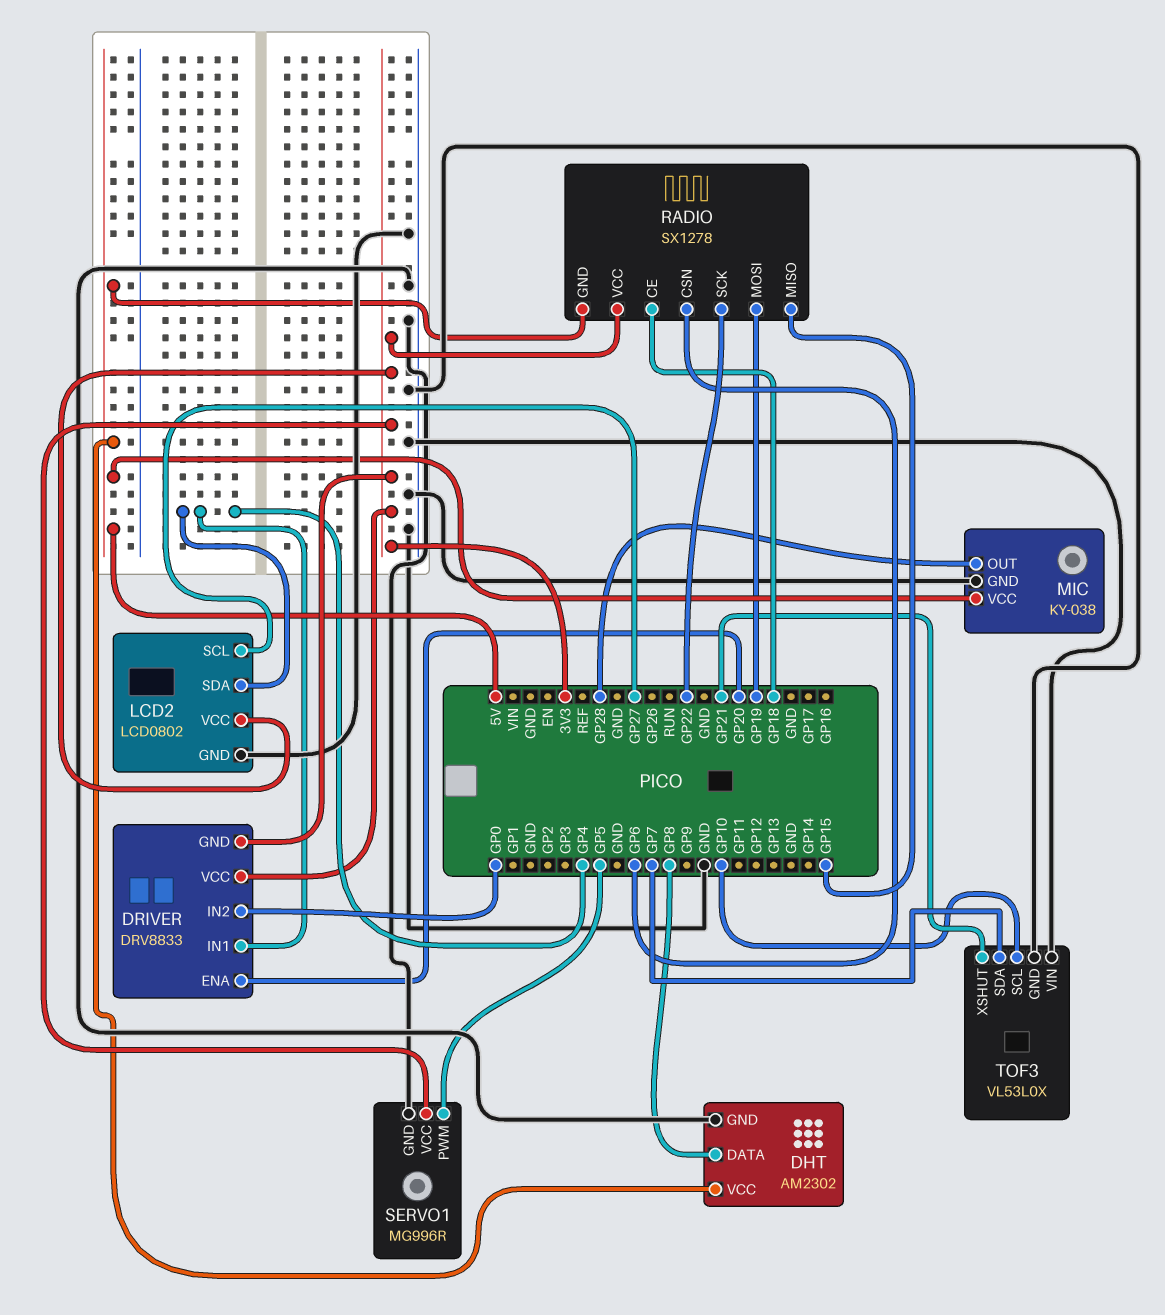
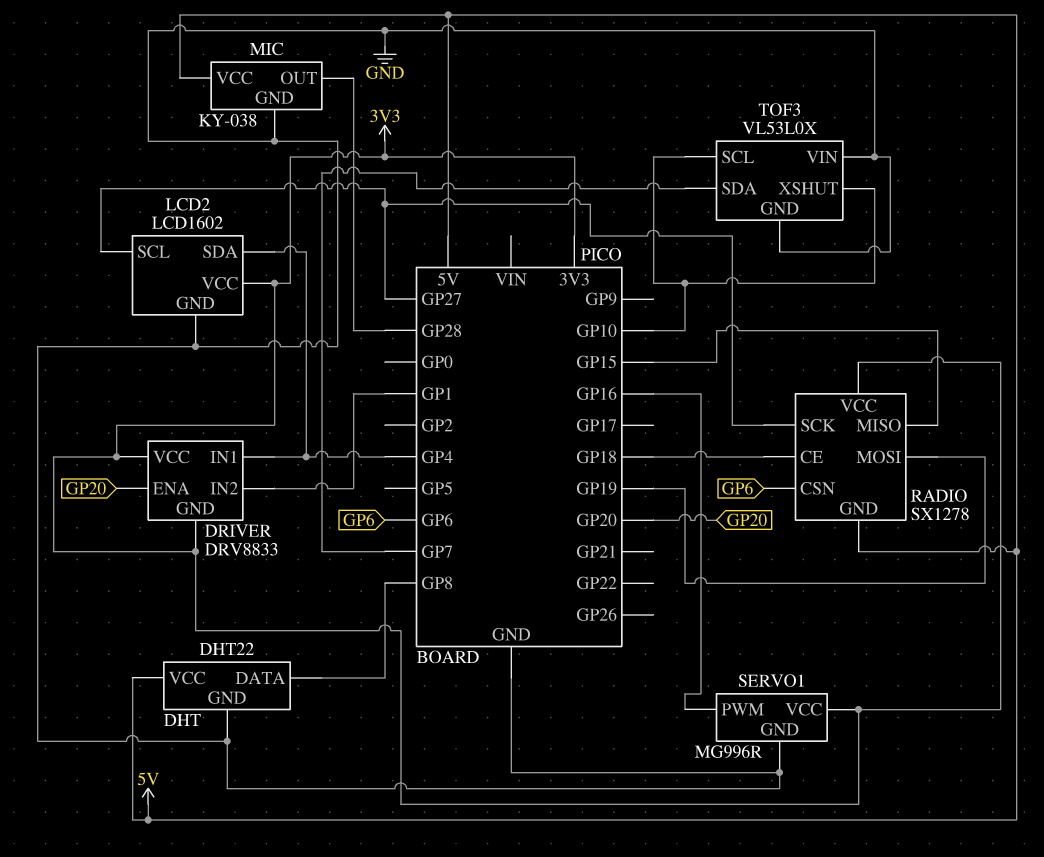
DHT: AM2302 -> DHT22
DRIVER pin IN2: GP0 -> GP1
LCD2: LCD0802 -> LCD1602
RADIO pin SCK: GP22 -> GP27
SERVO1 pin PWM: GP5 -> GP16
TOF3 pin XSHUT: GP21 -> GP10

